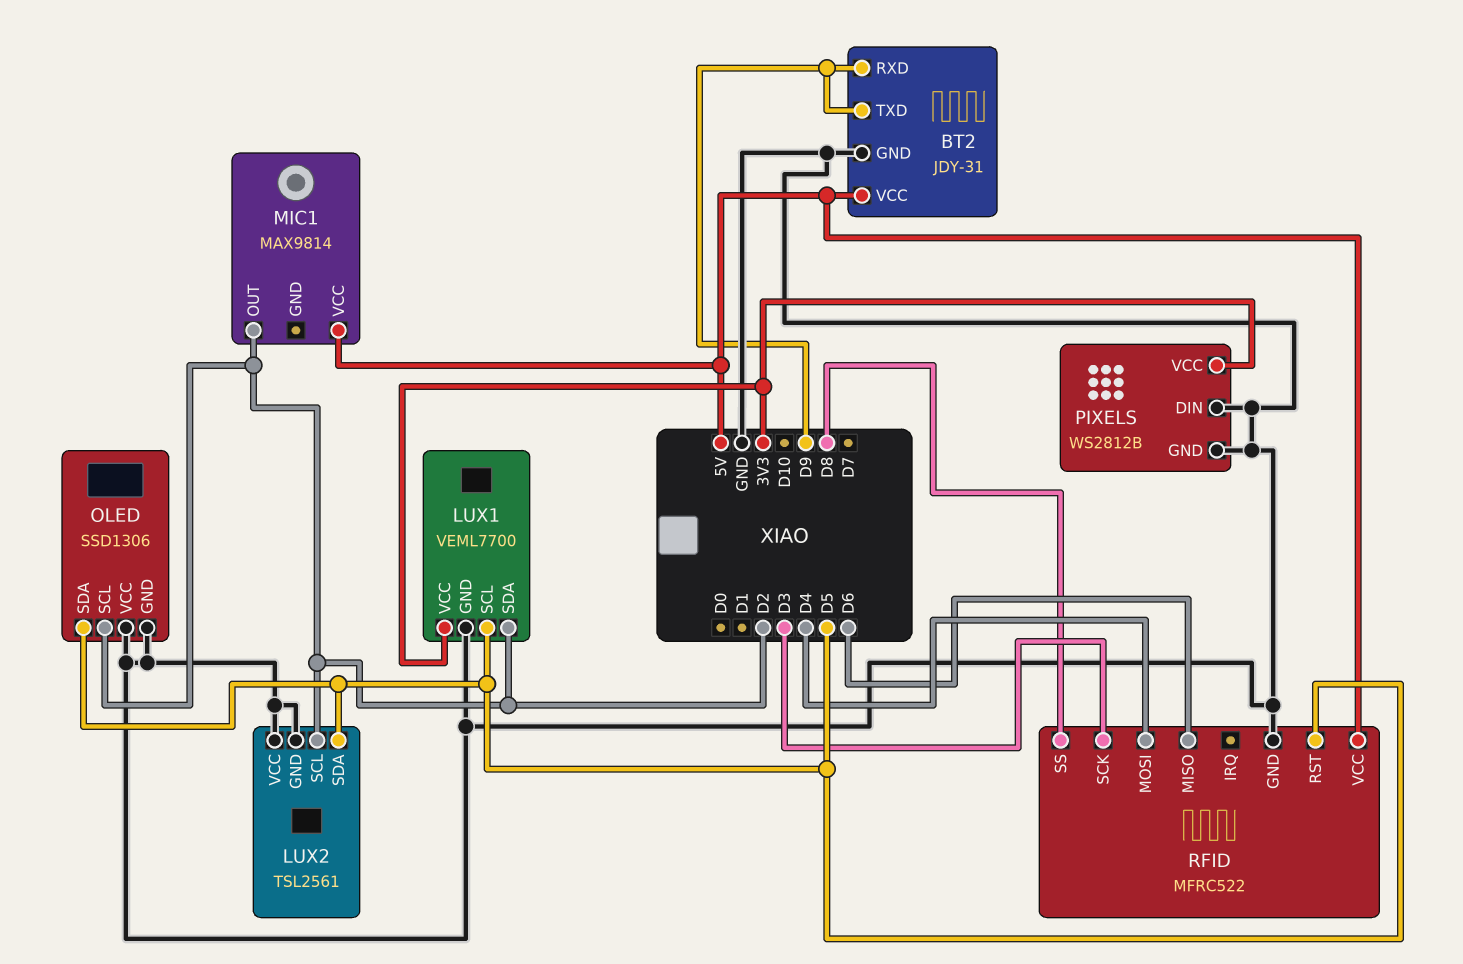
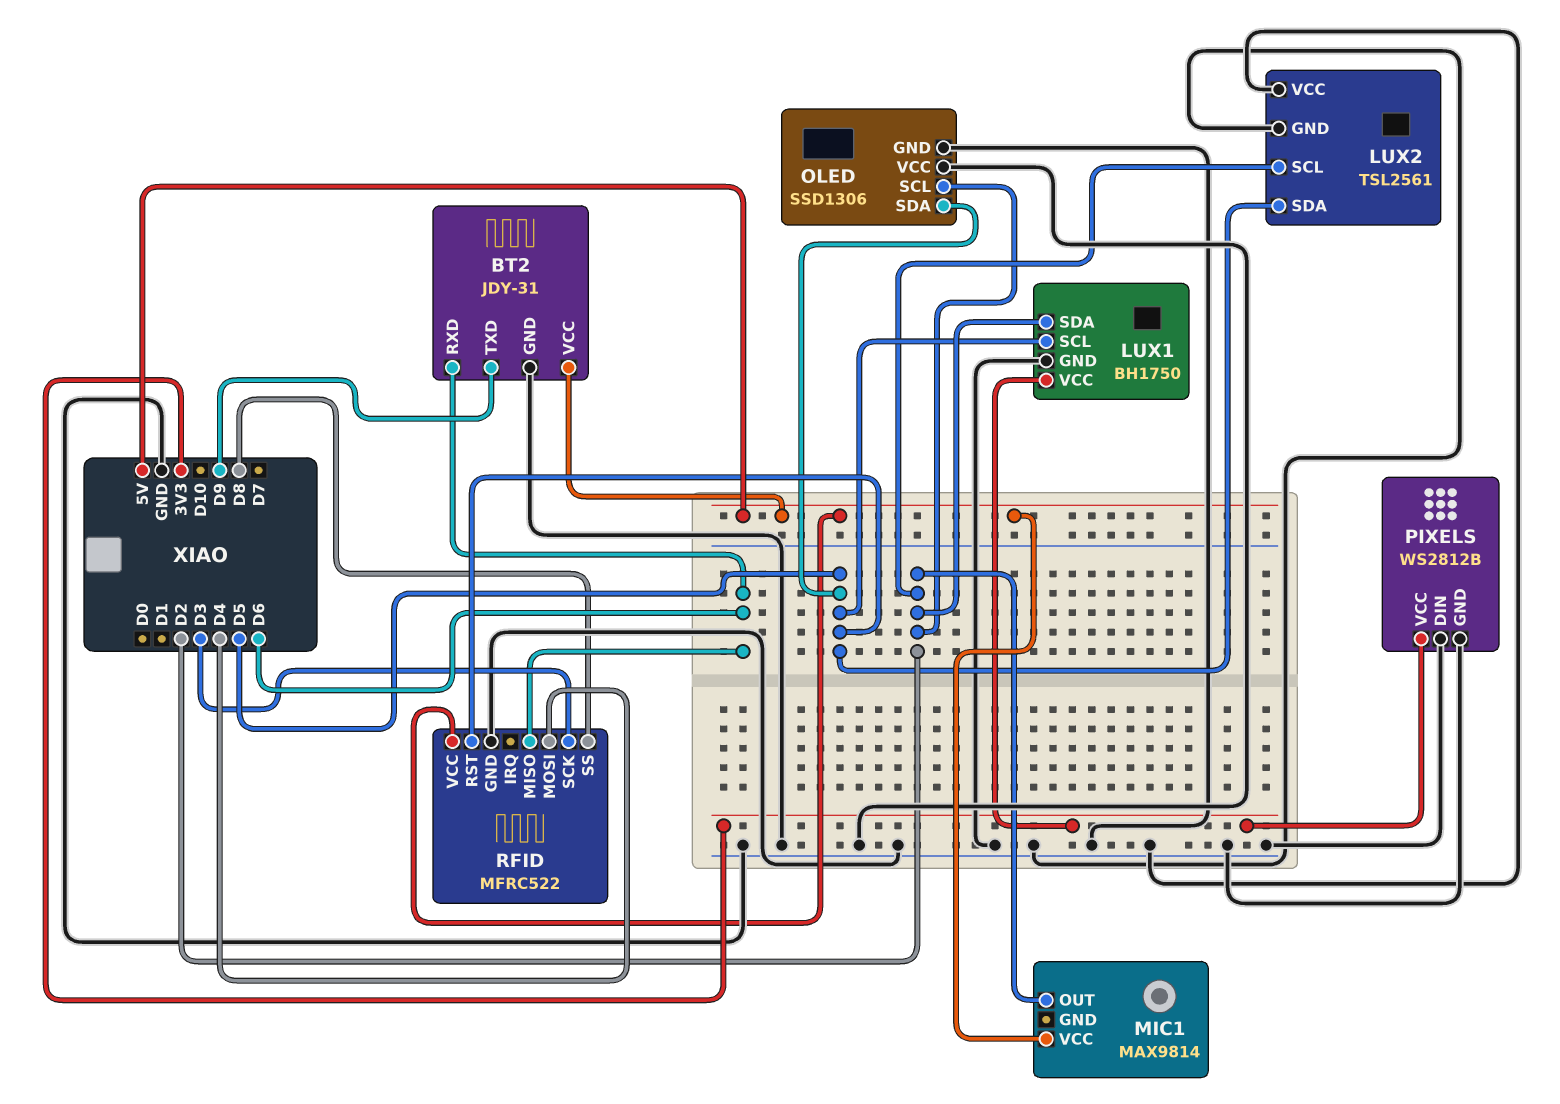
BT2 pin RXD: D9 -> D6
LUX1: VEML7700 -> BH1750

